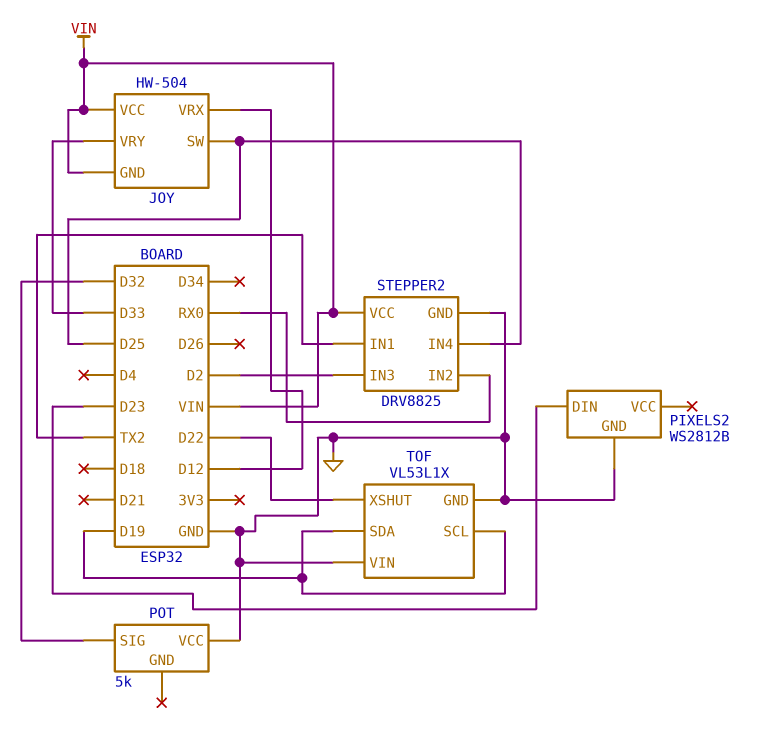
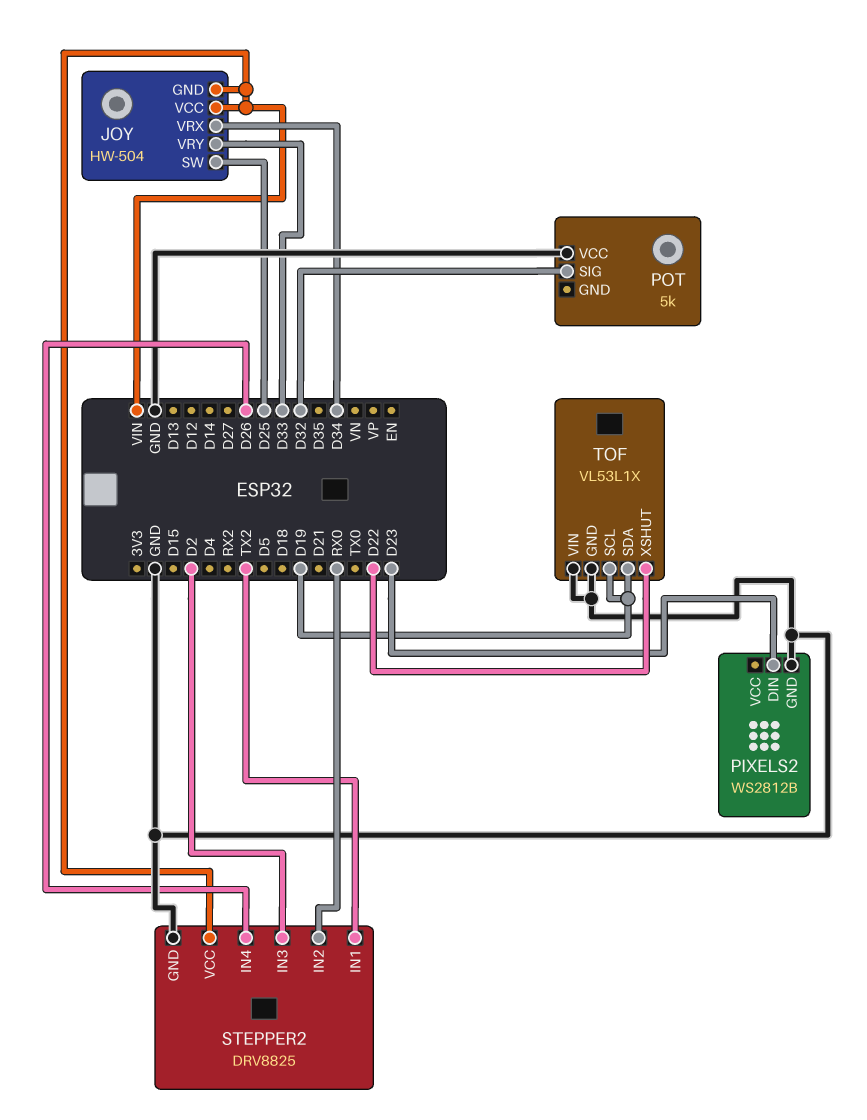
JOY pin VRX: D12 -> D34
STEPPER2 pin IN4: D25 -> D26

